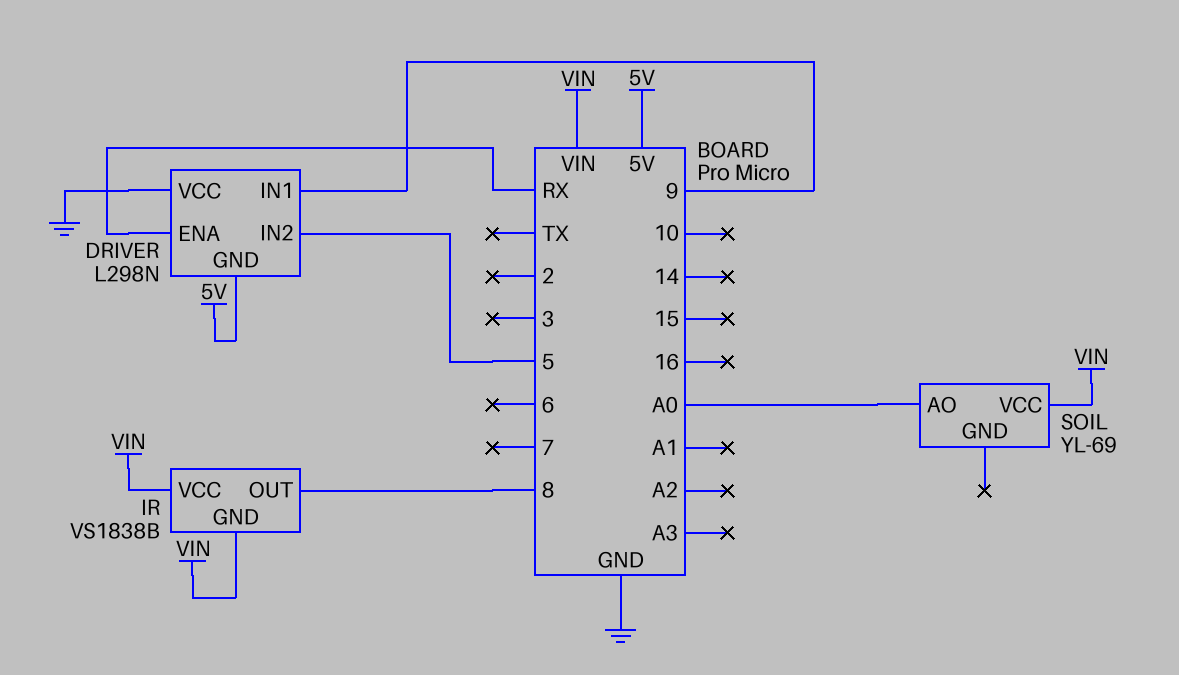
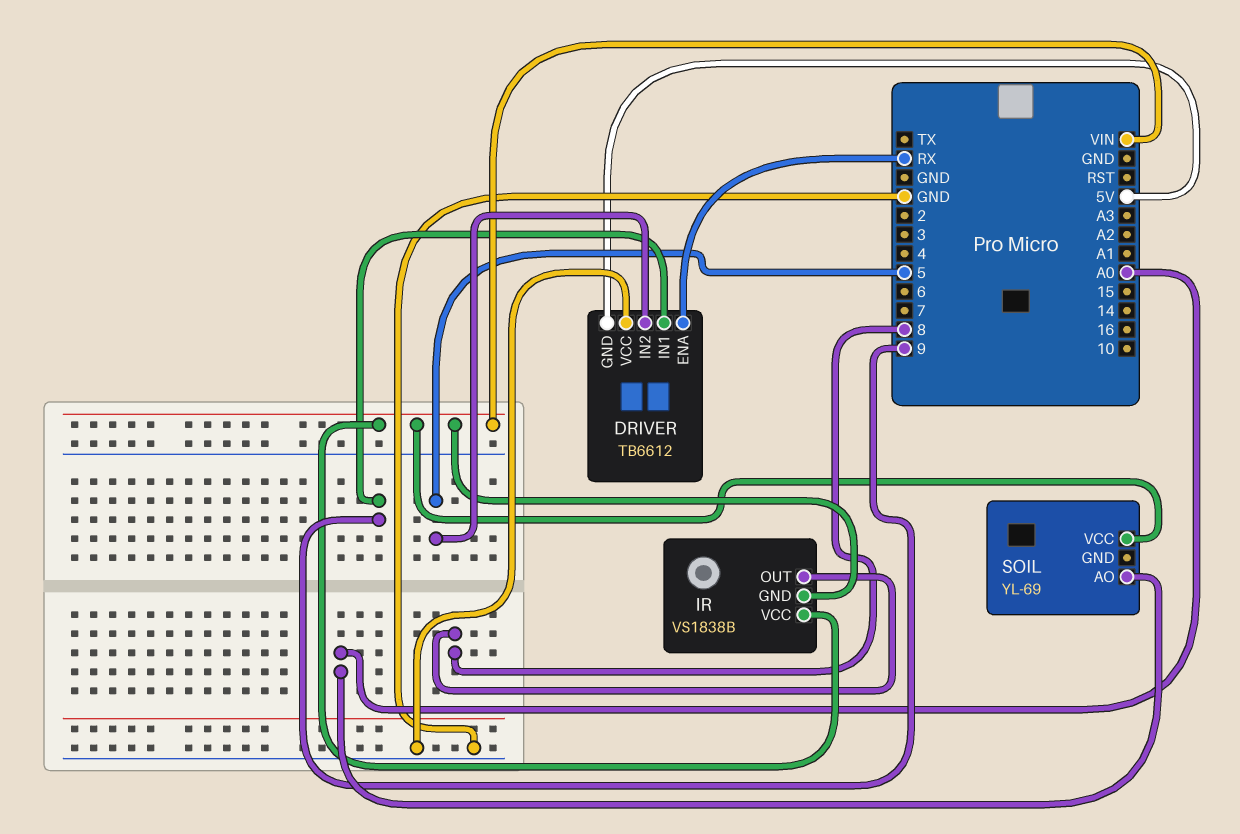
DRIVER: L298N -> TB6612

